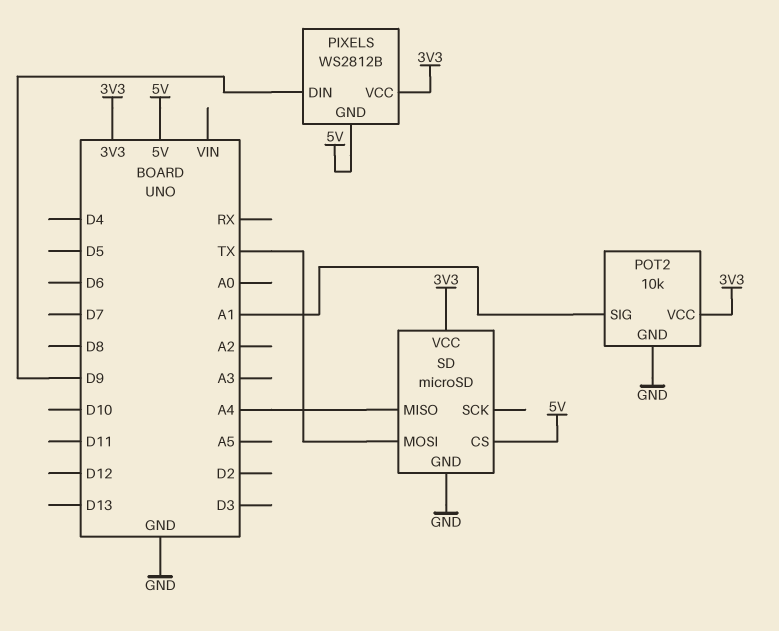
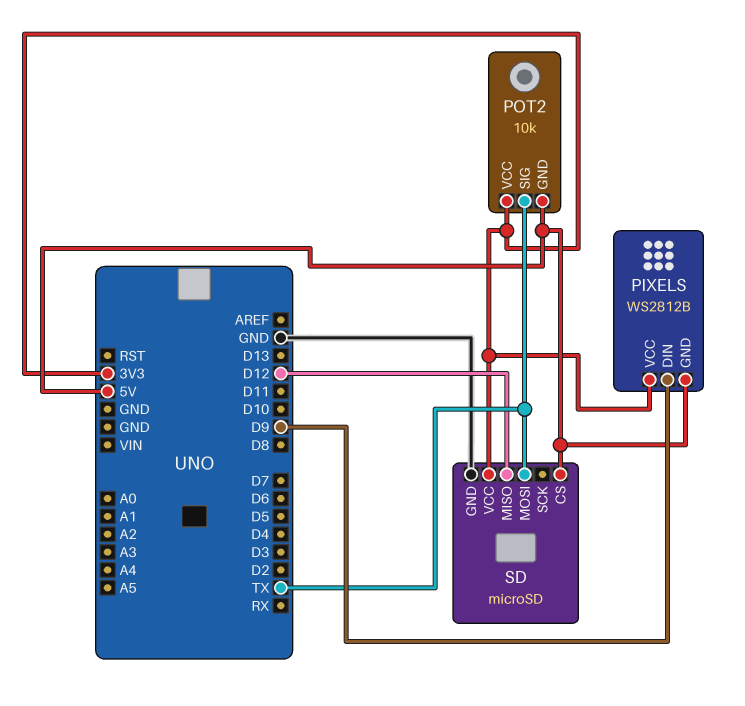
POT2 pin GND: GND -> 5V
POT2 pin SIG: A1 -> TX
SD pin MISO: A4 -> D12

